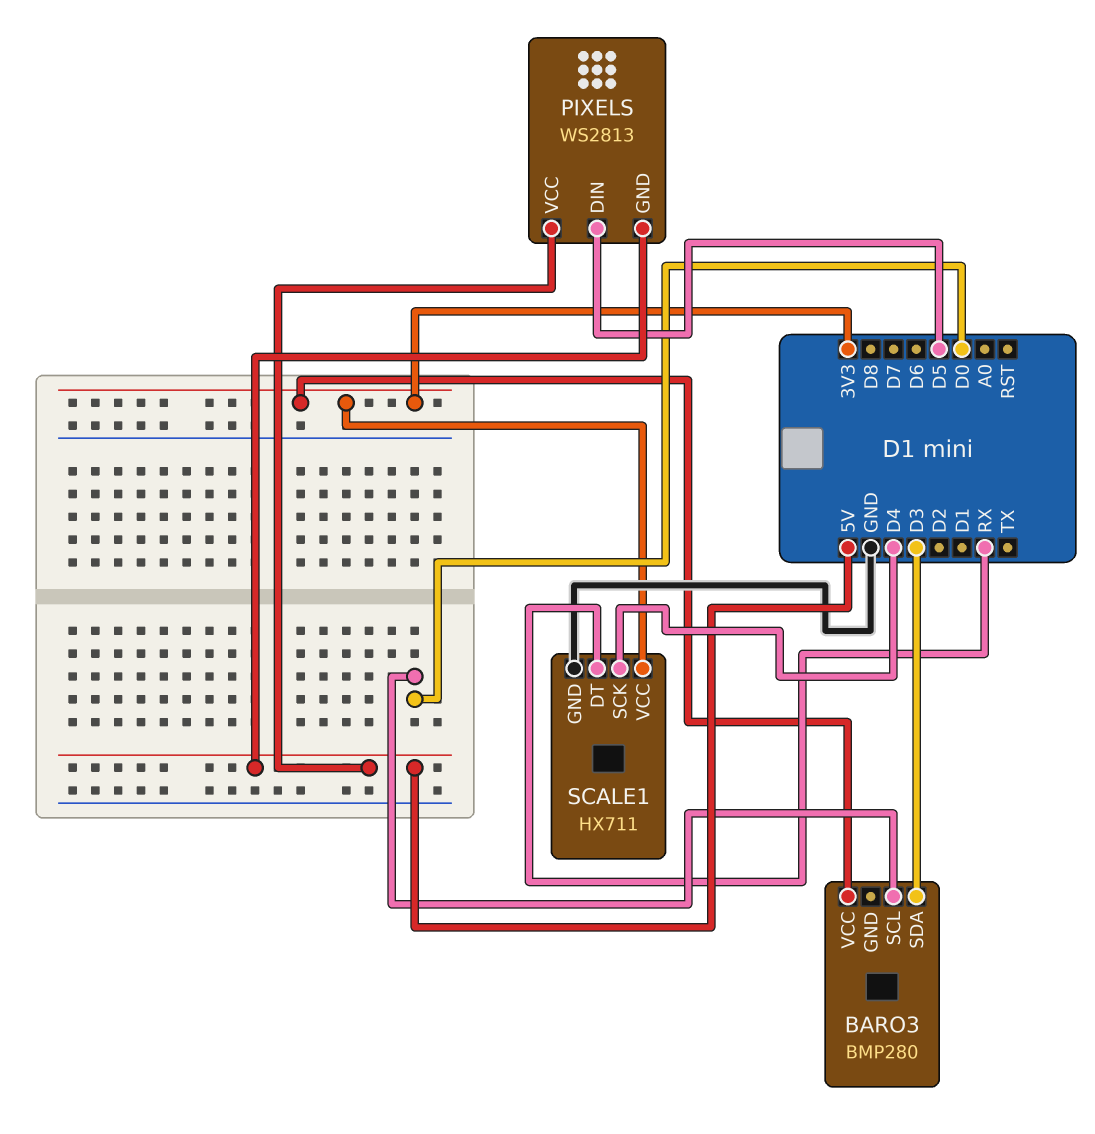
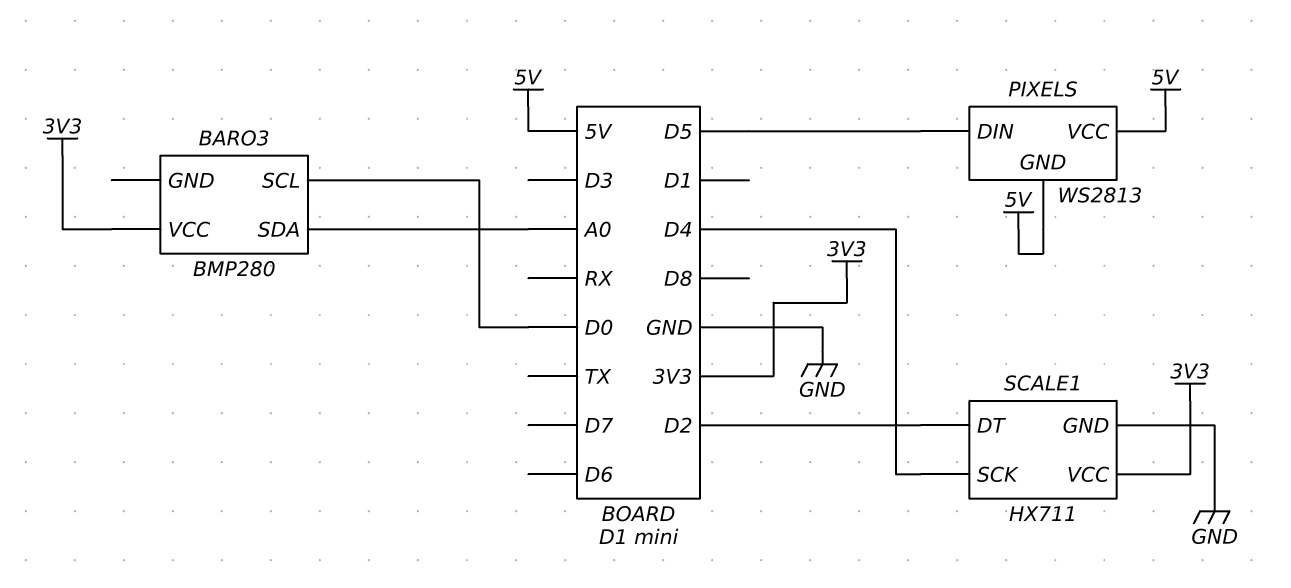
BARO3 pin SDA: D3 -> A0
SCALE1 pin DT: RX -> D2

